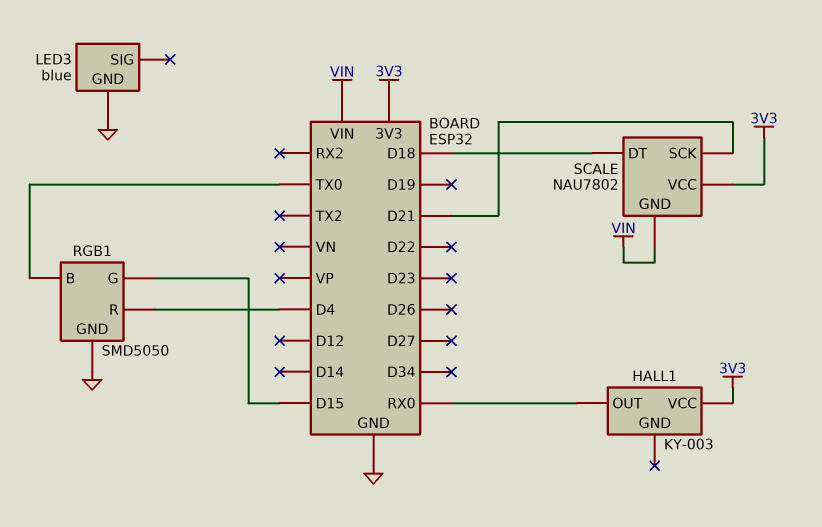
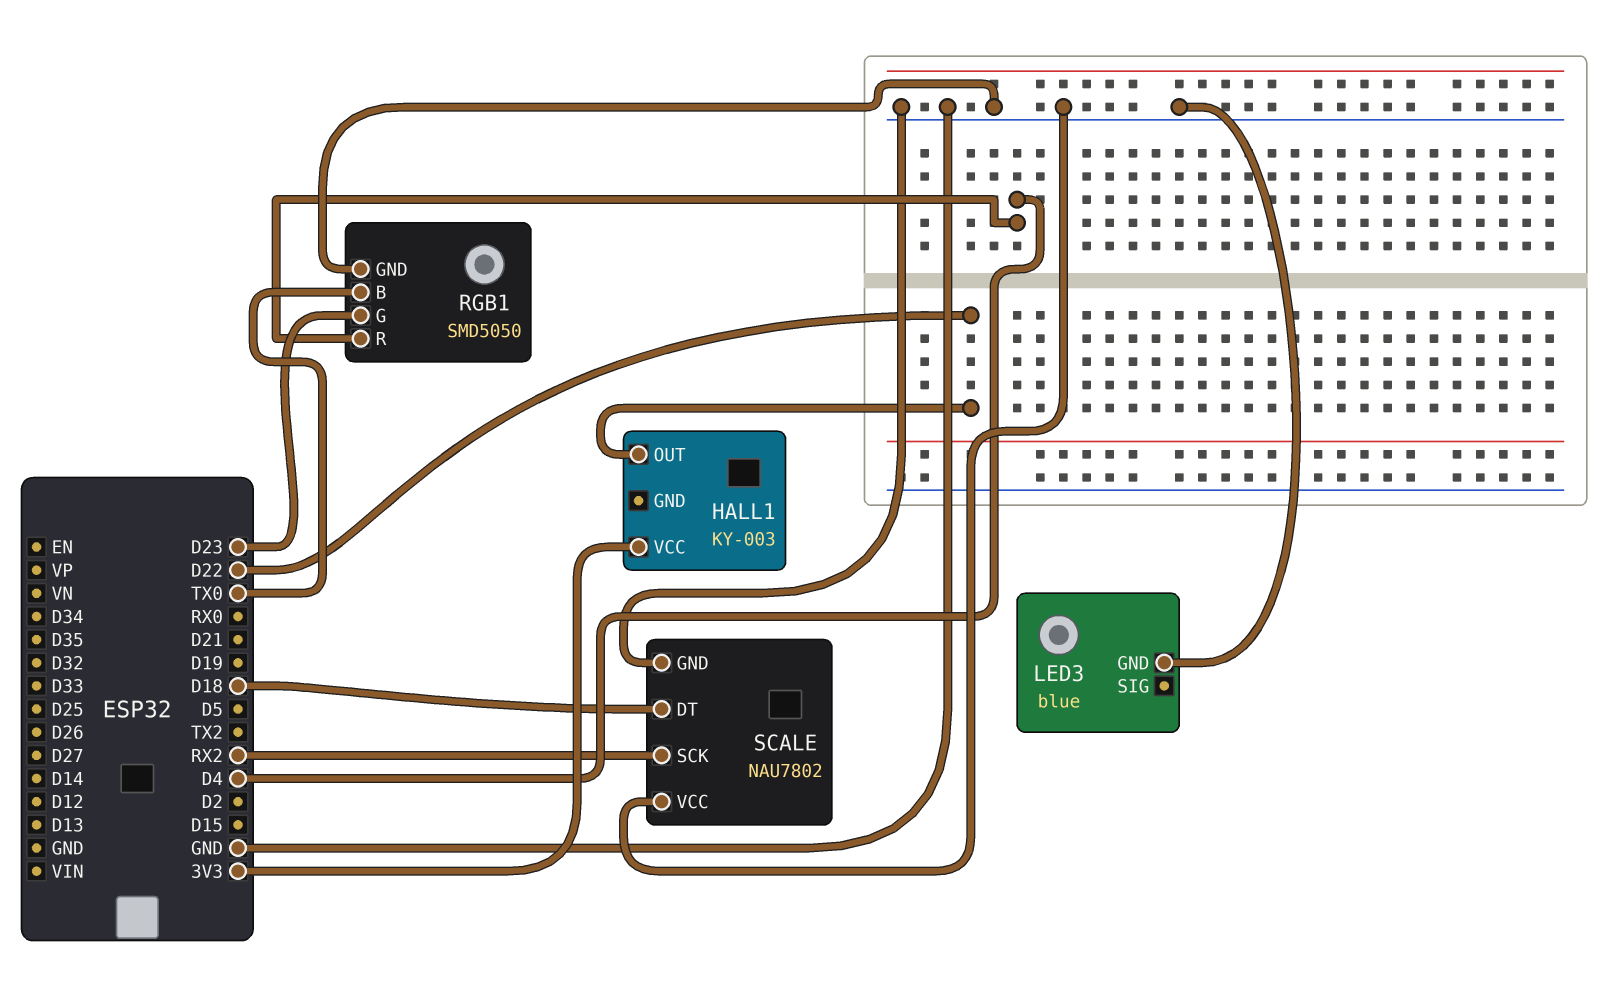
HALL1 pin OUT: RX0 -> D22
RGB1 pin G: D15 -> D23
SCALE pin GND: VIN -> GND
SCALE pin SCK: D21 -> RX2
SCALE pin VCC: 3V3 -> GND

